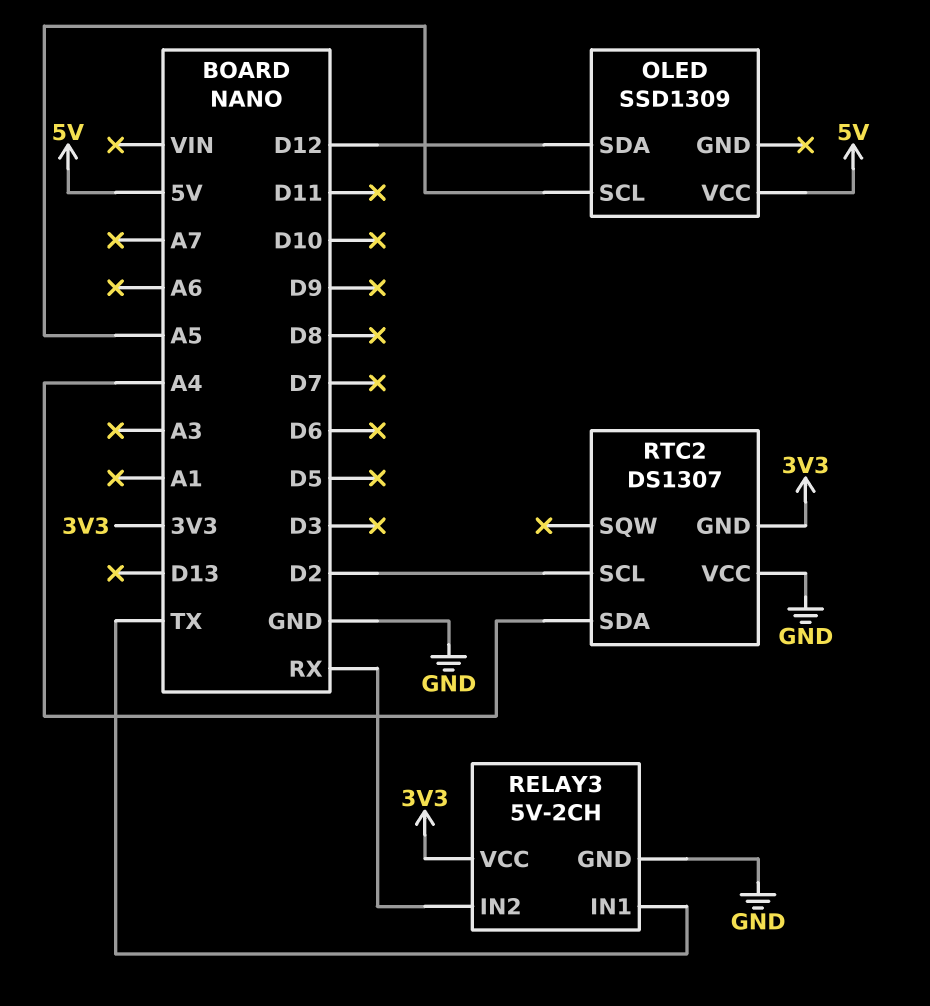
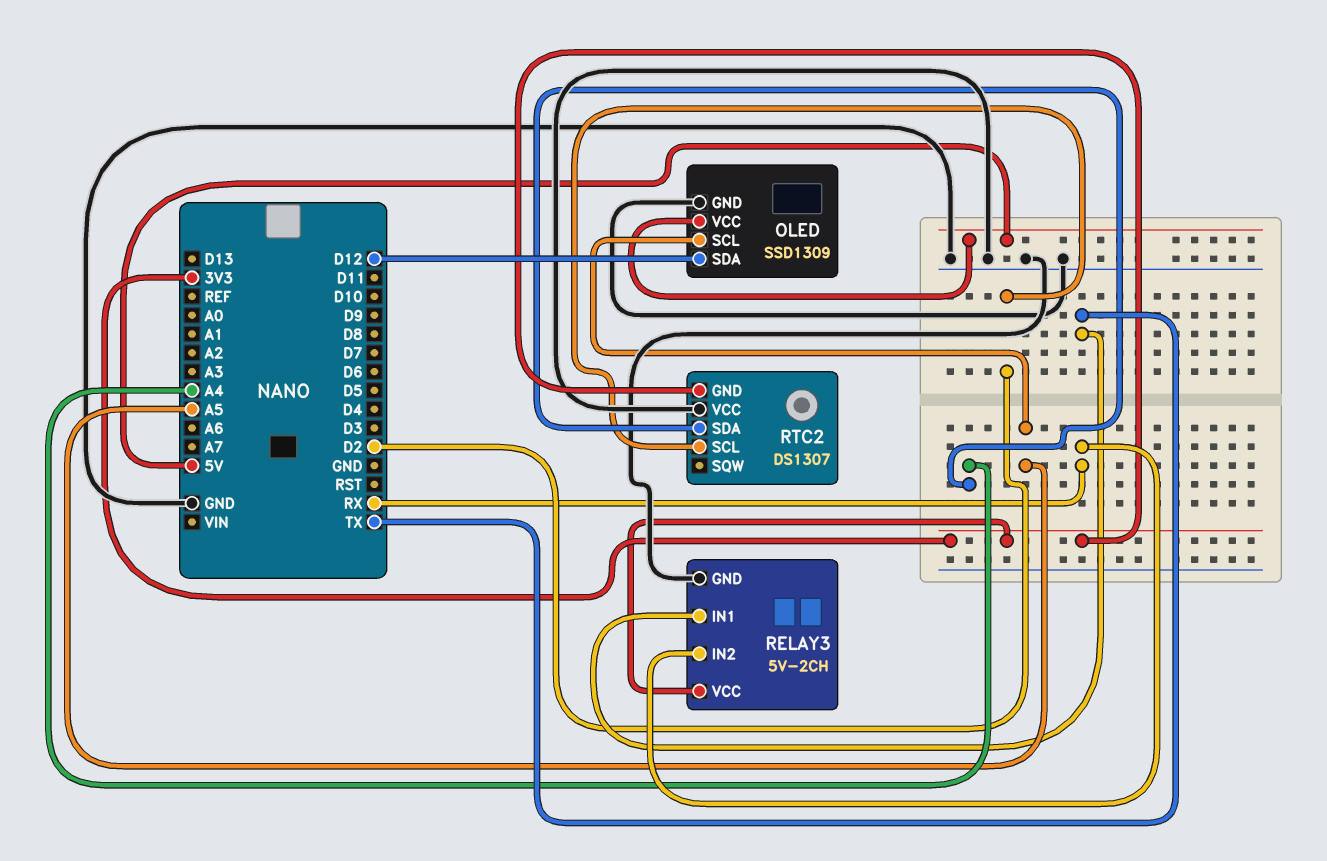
OLED pin GND: none -> GND

